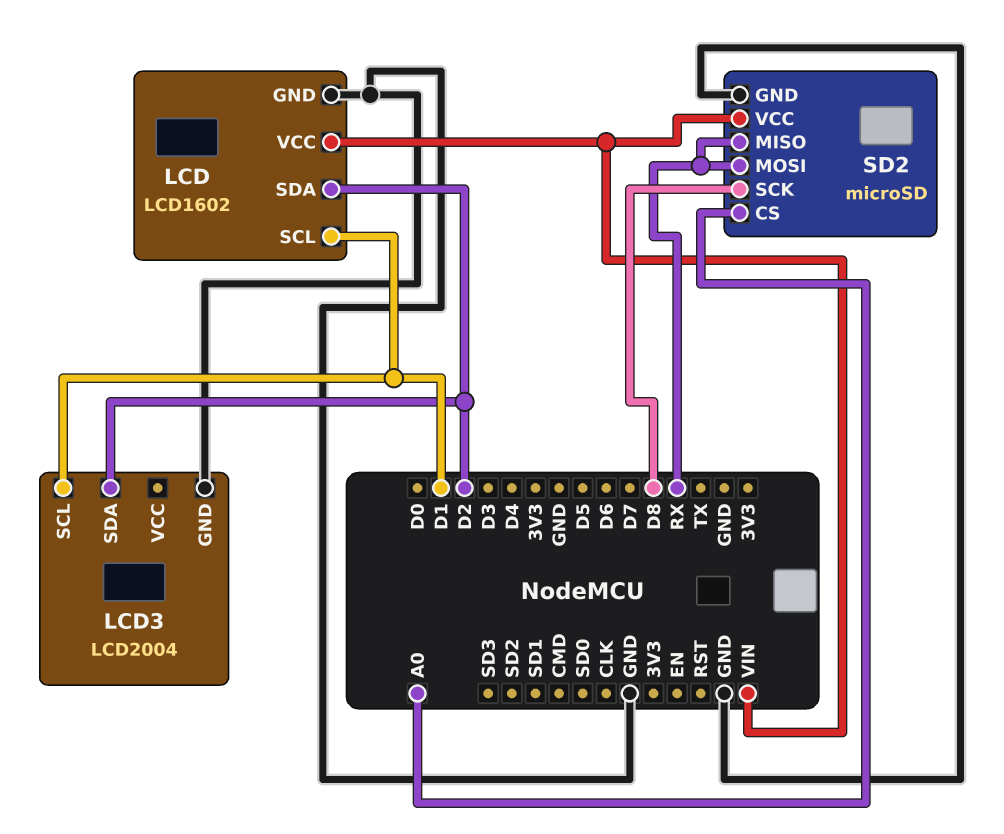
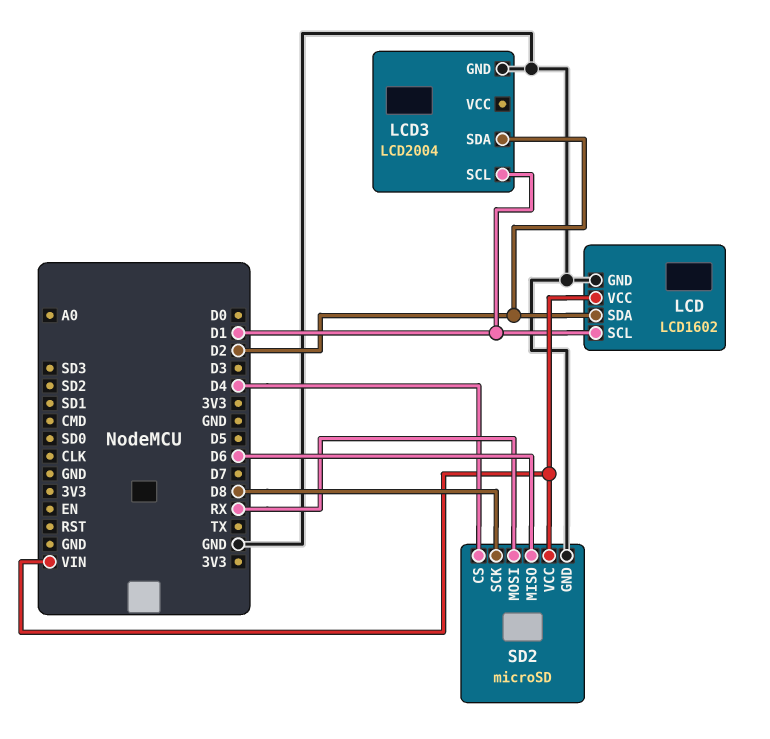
SD2 pin CS: A0 -> D4
SD2 pin MISO: RX -> D6

